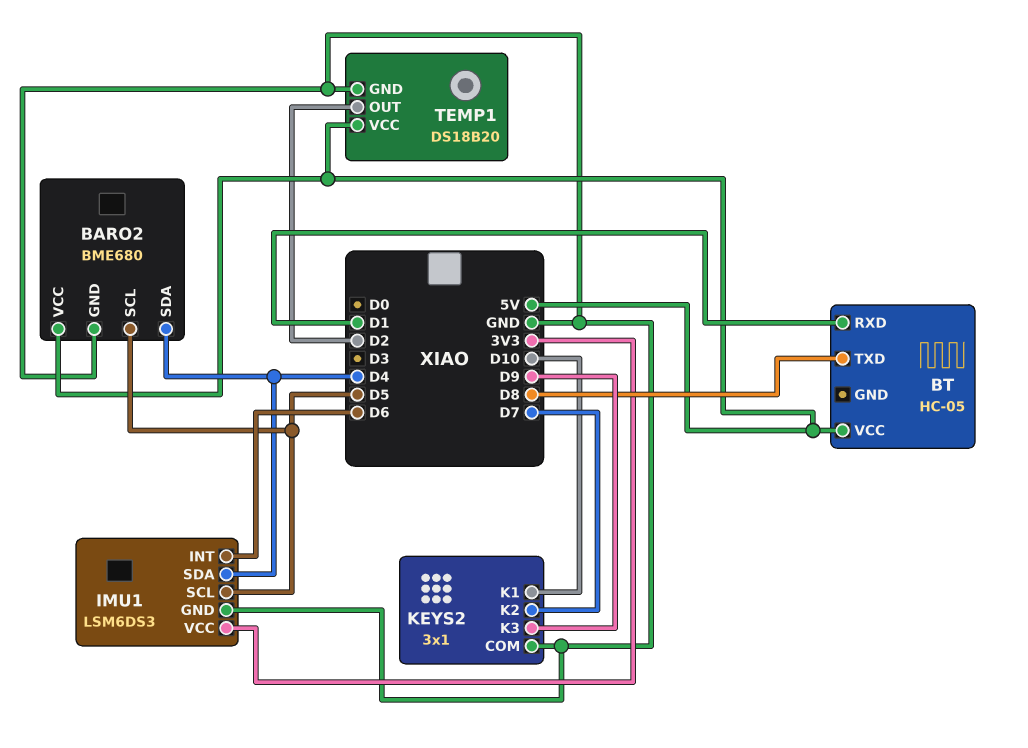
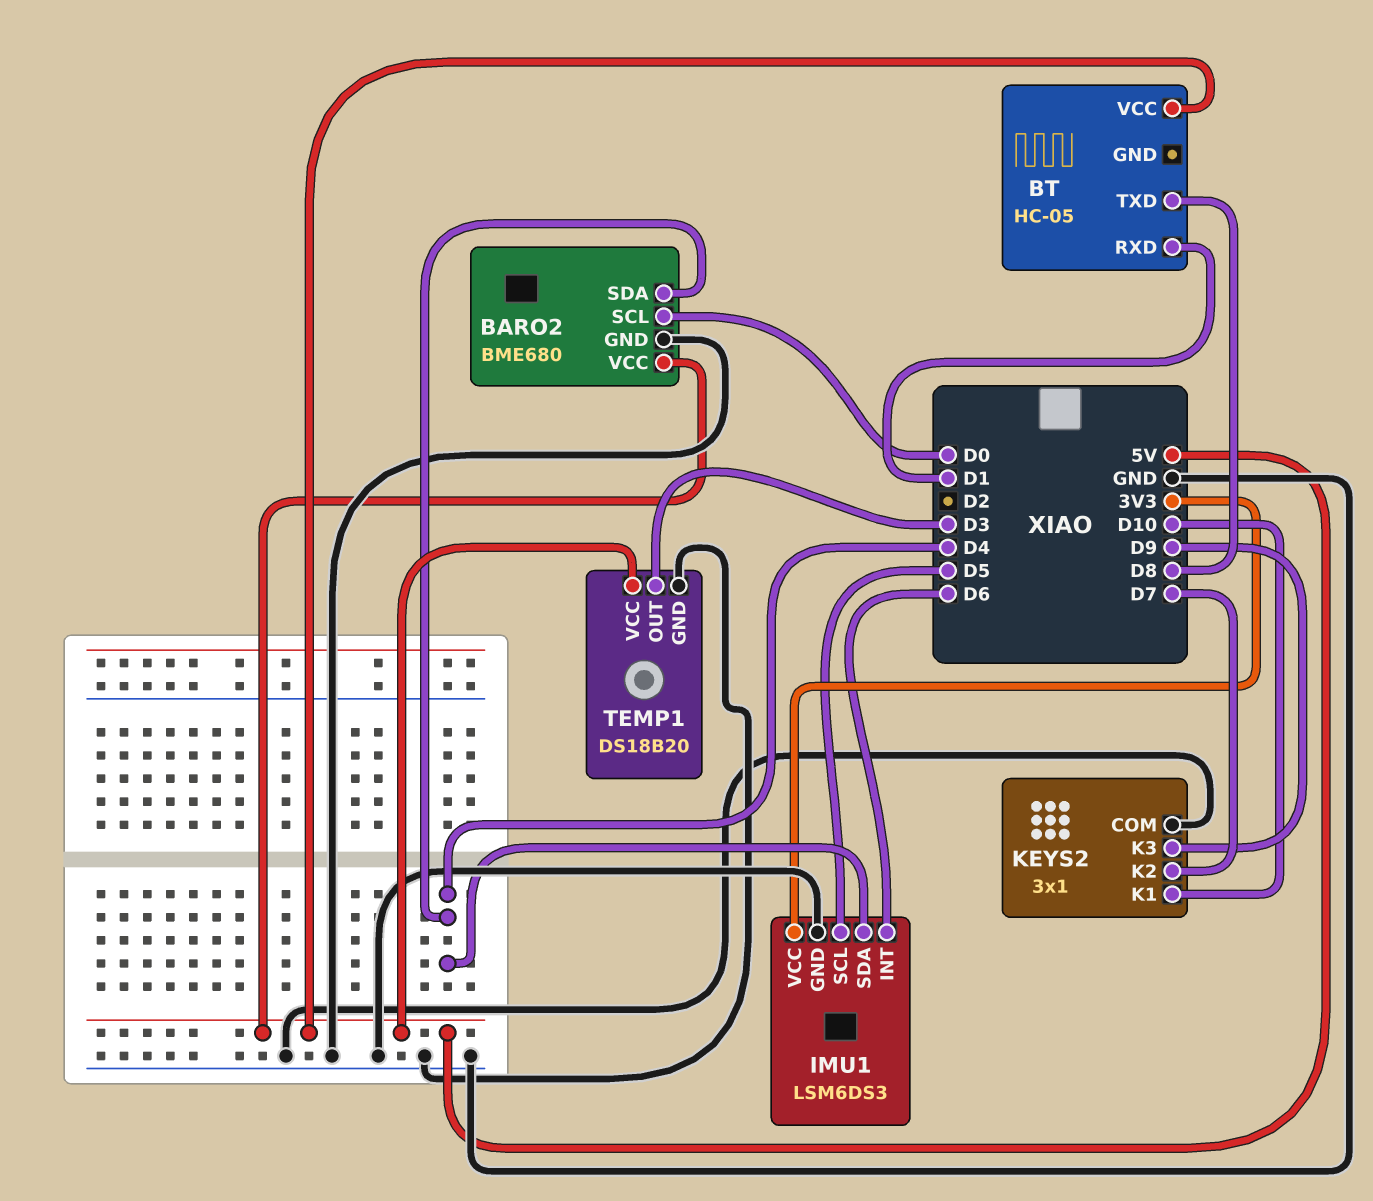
BARO2 pin SCL: D5 -> D0
TEMP1 pin OUT: D2 -> D3

